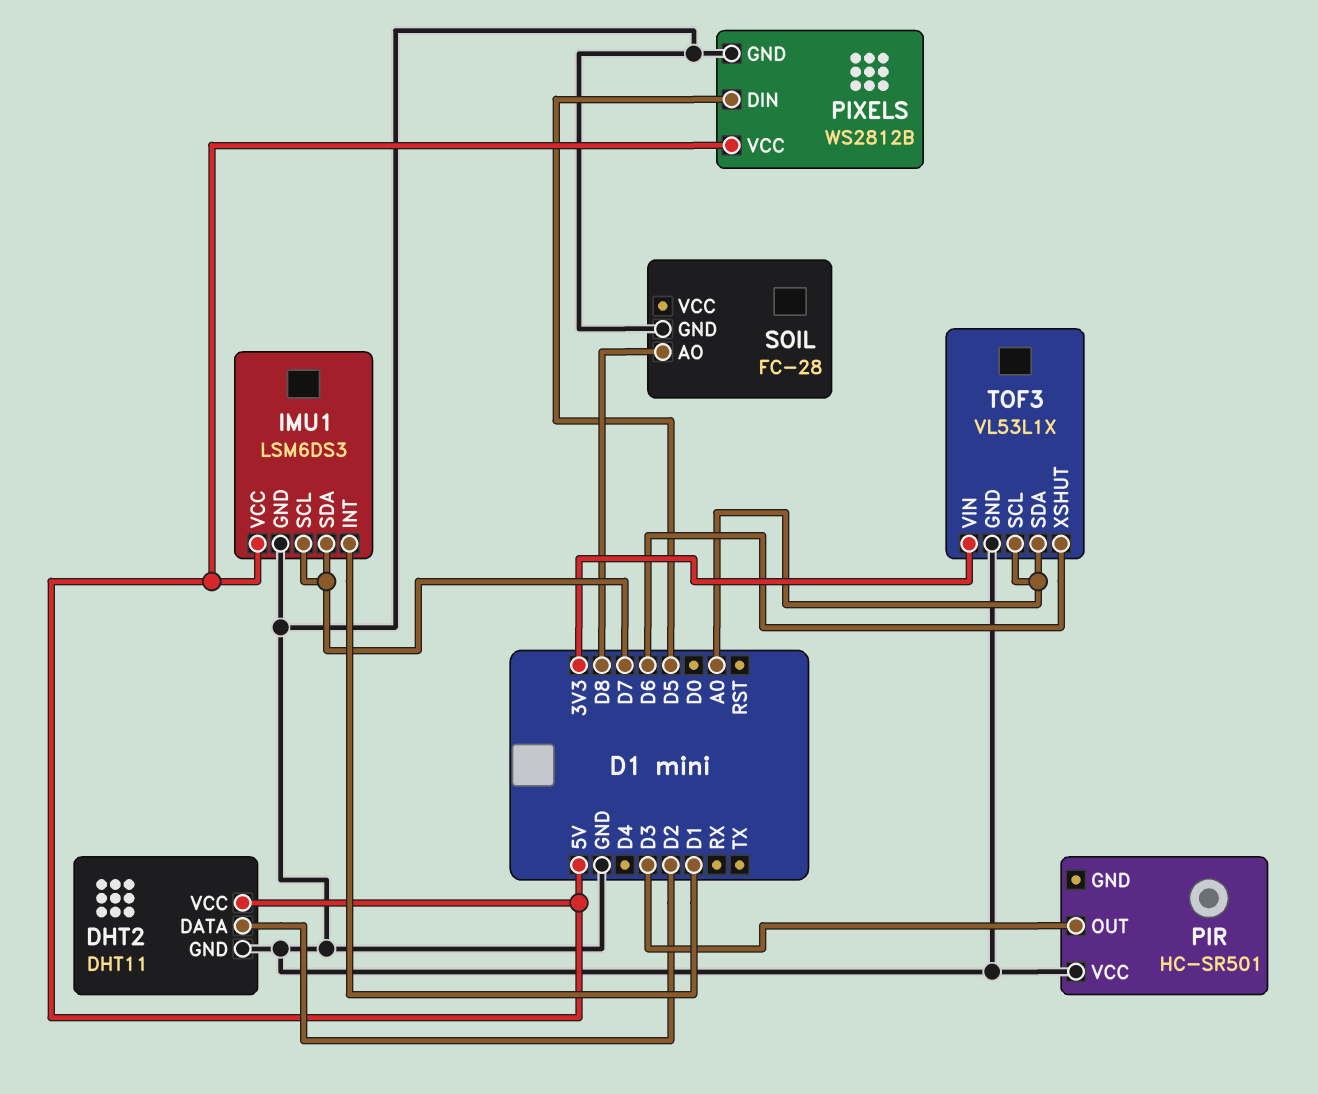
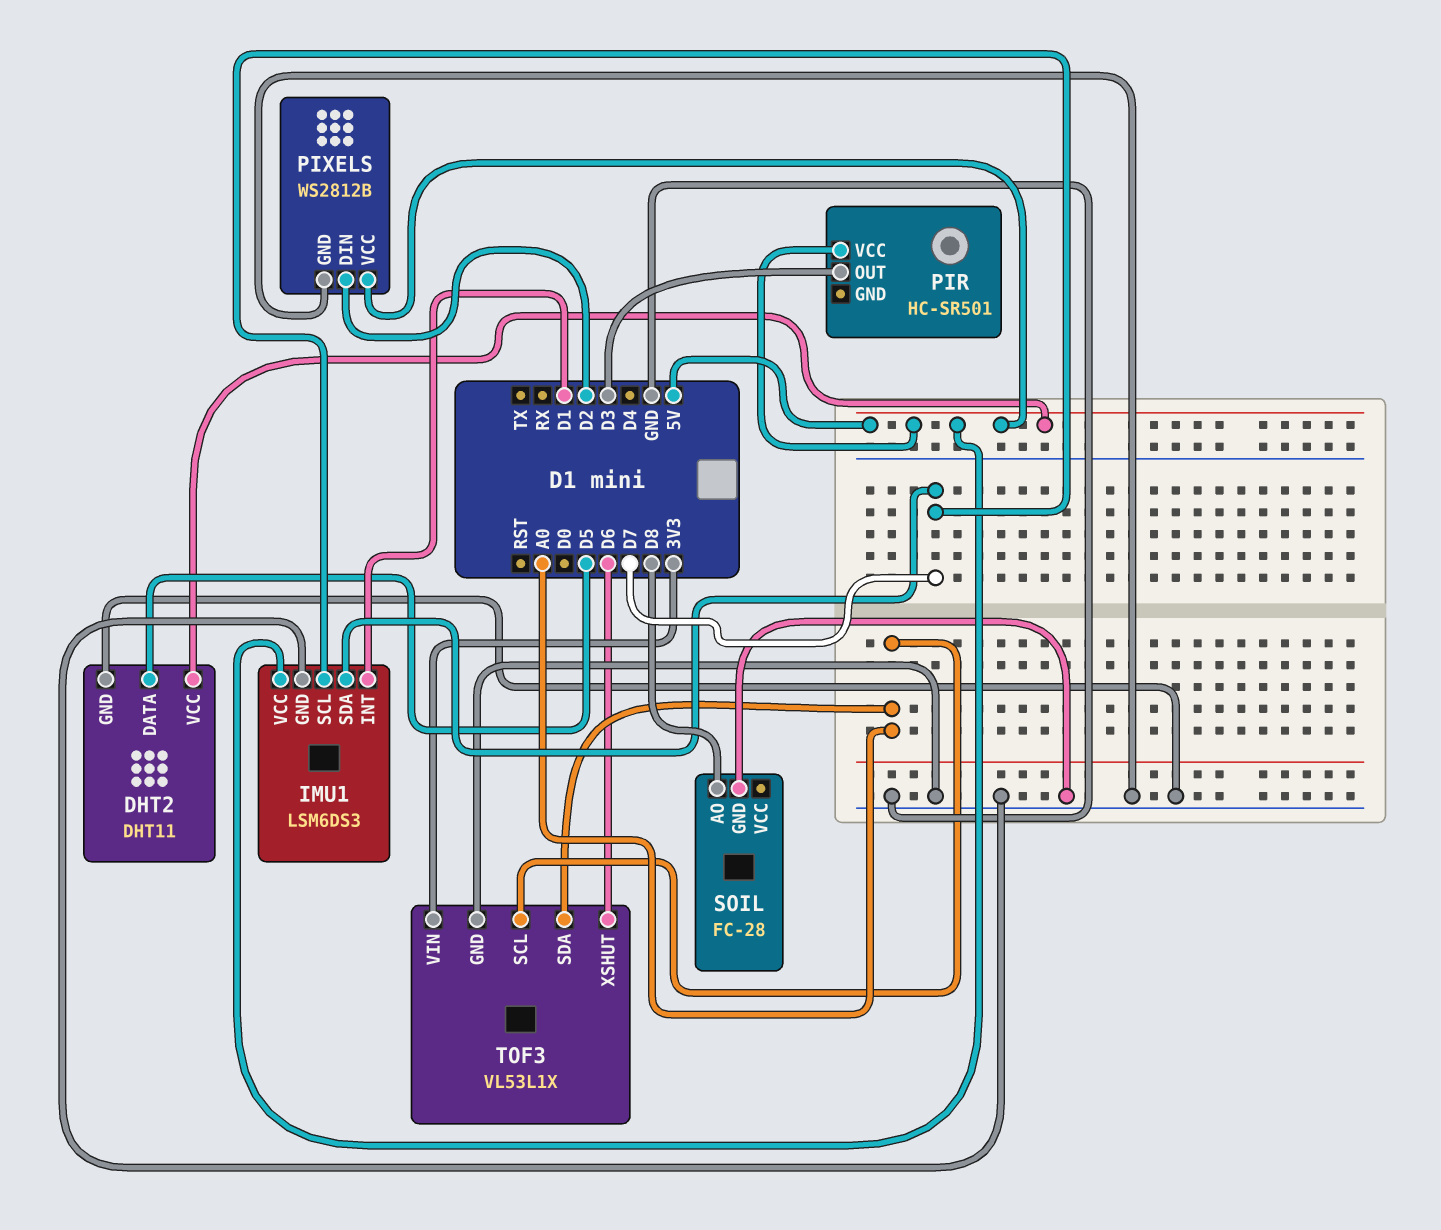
DHT2 pin DATA: D2 -> D5
PIR pin VCC: GND -> 5V
PIXELS pin DIN: D5 -> D2

